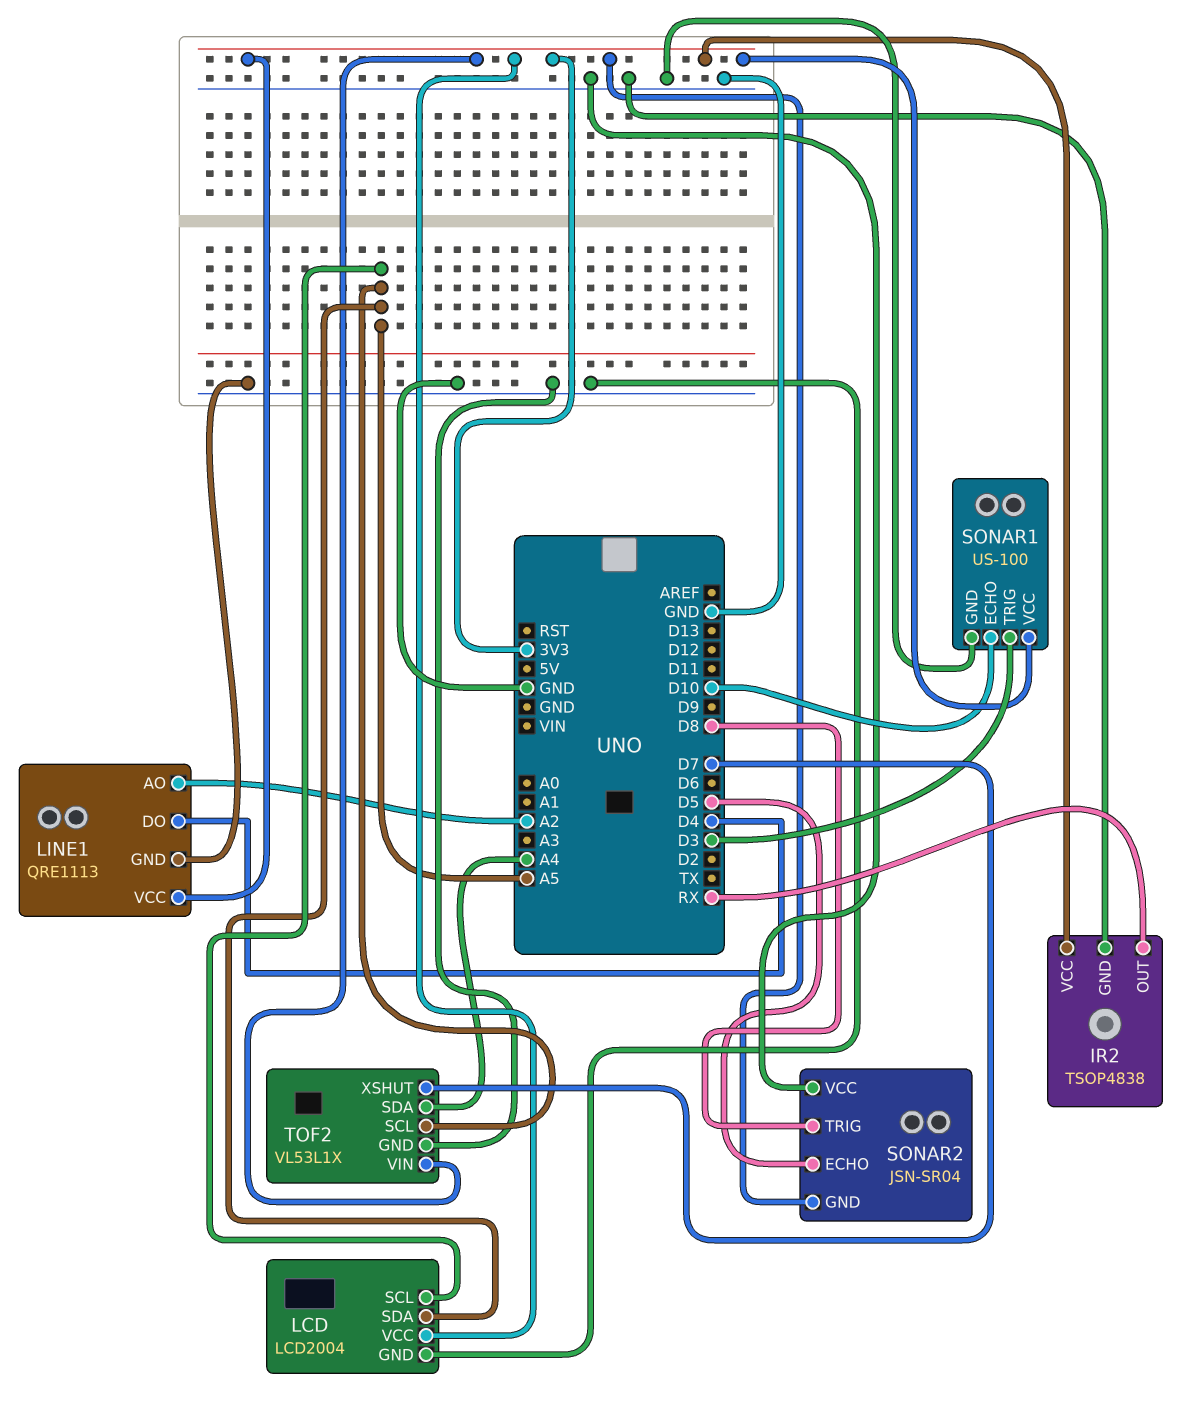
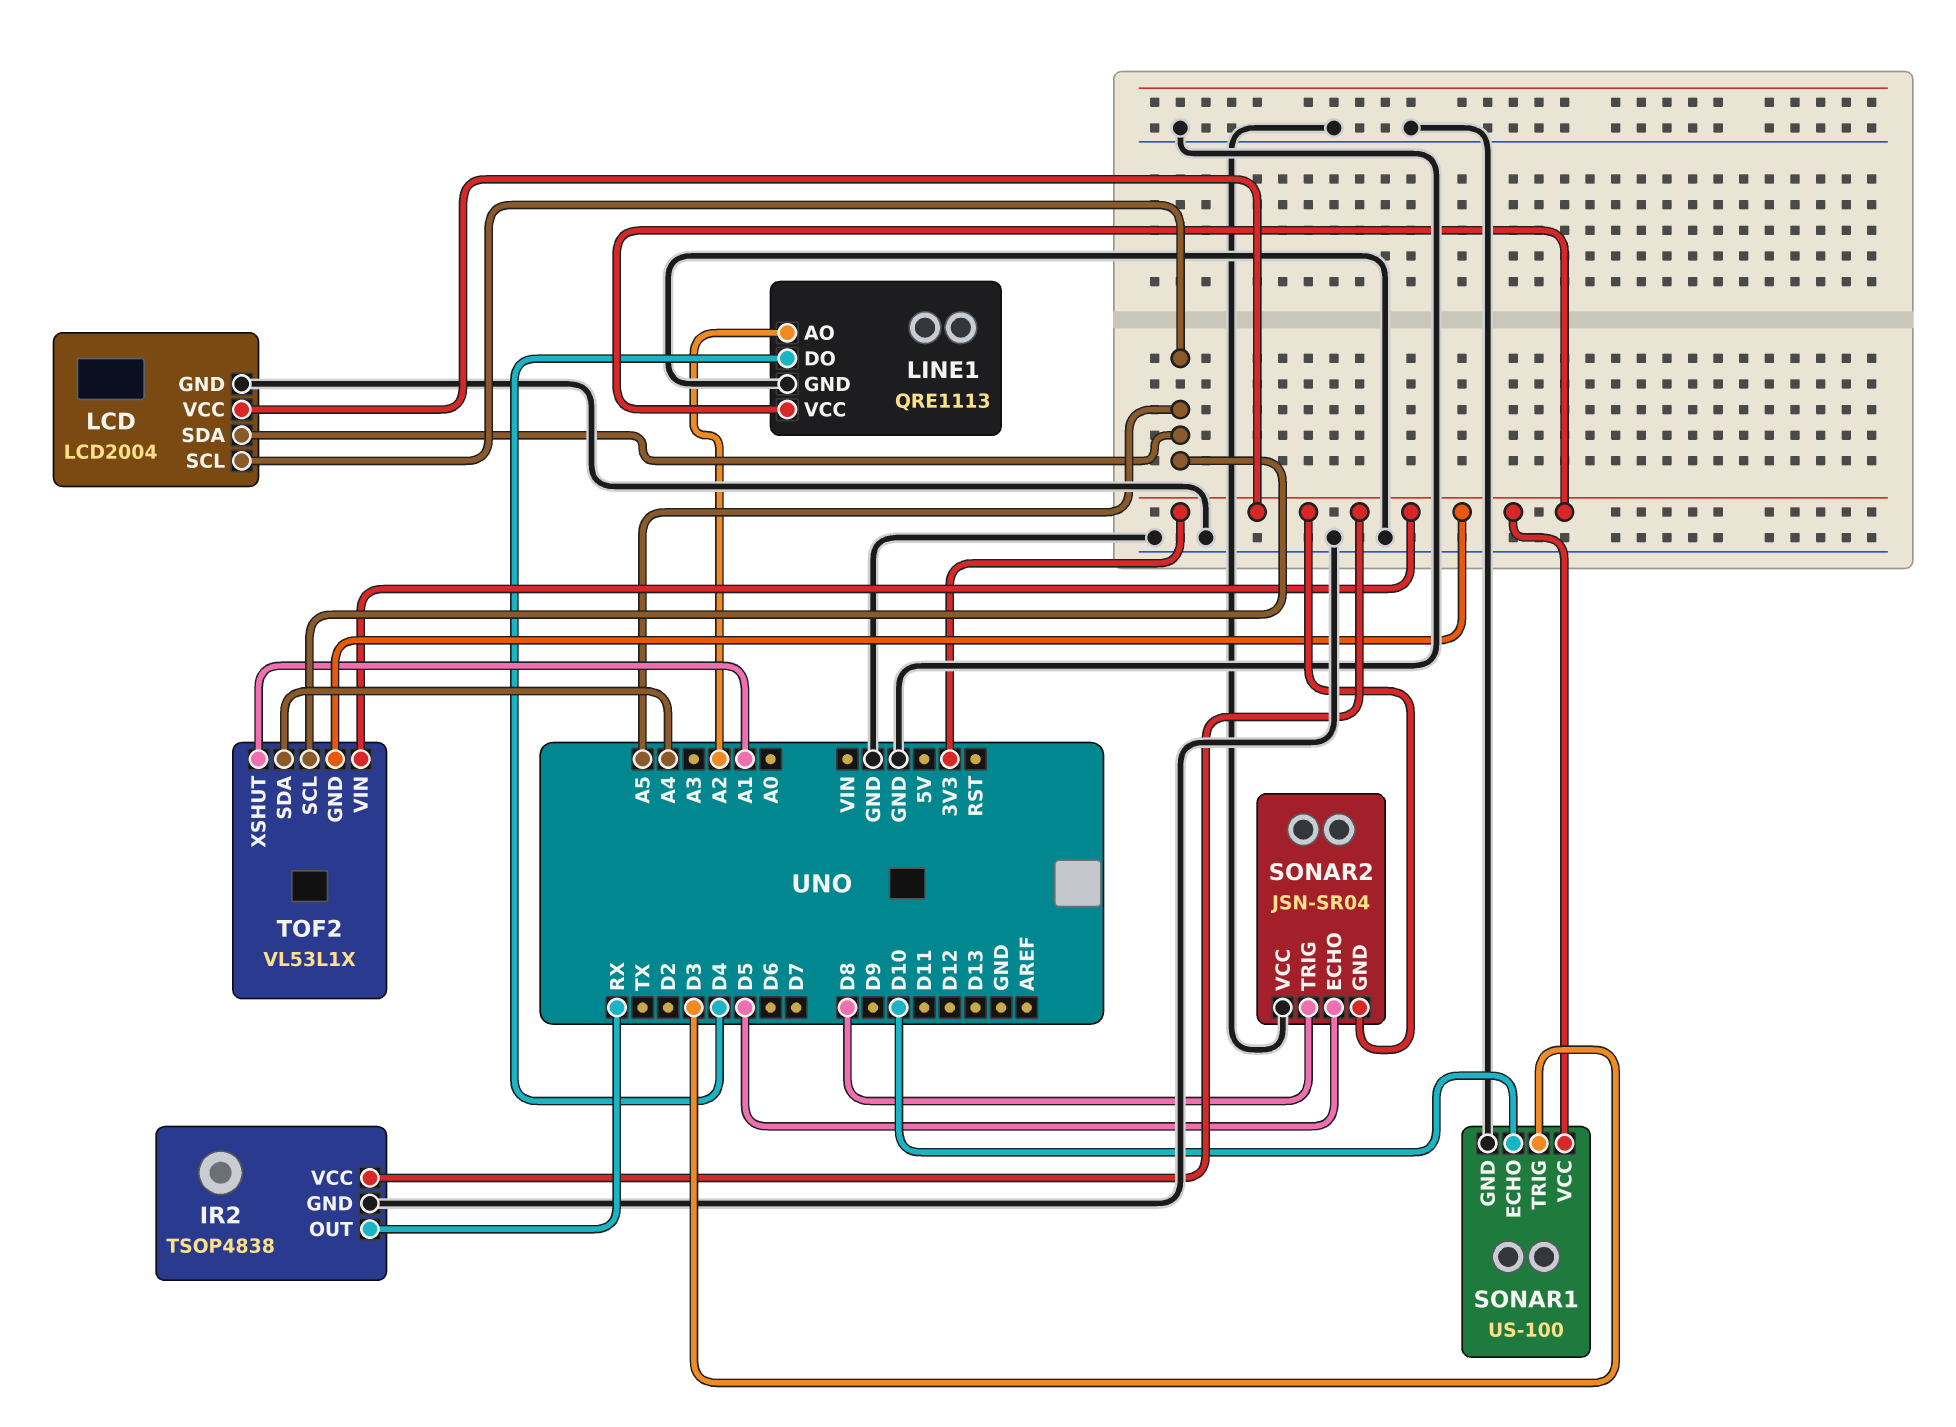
TOF2 pin GND: GND -> 3V3
TOF2 pin XSHUT: D7 -> A1

